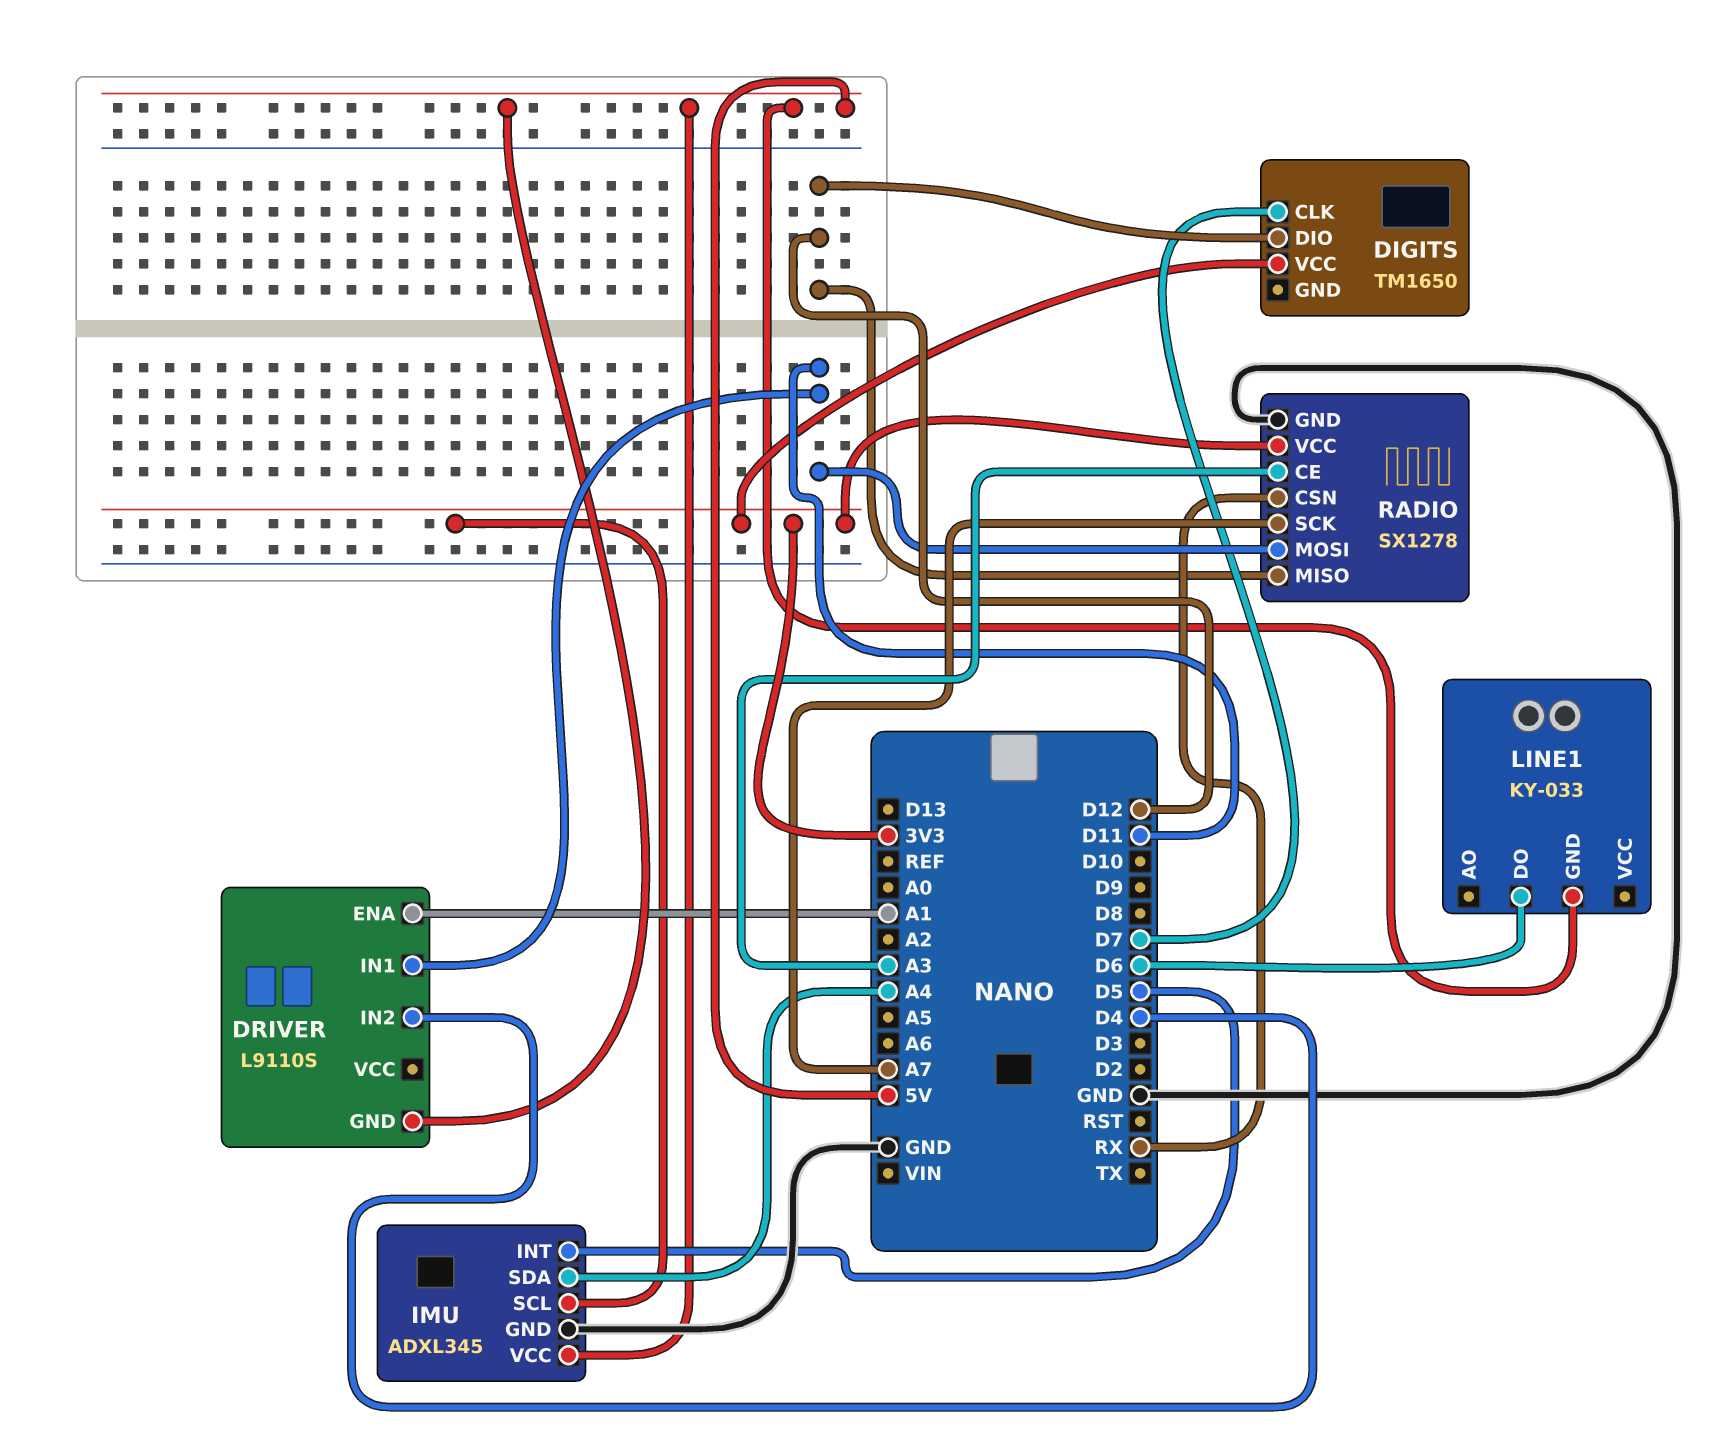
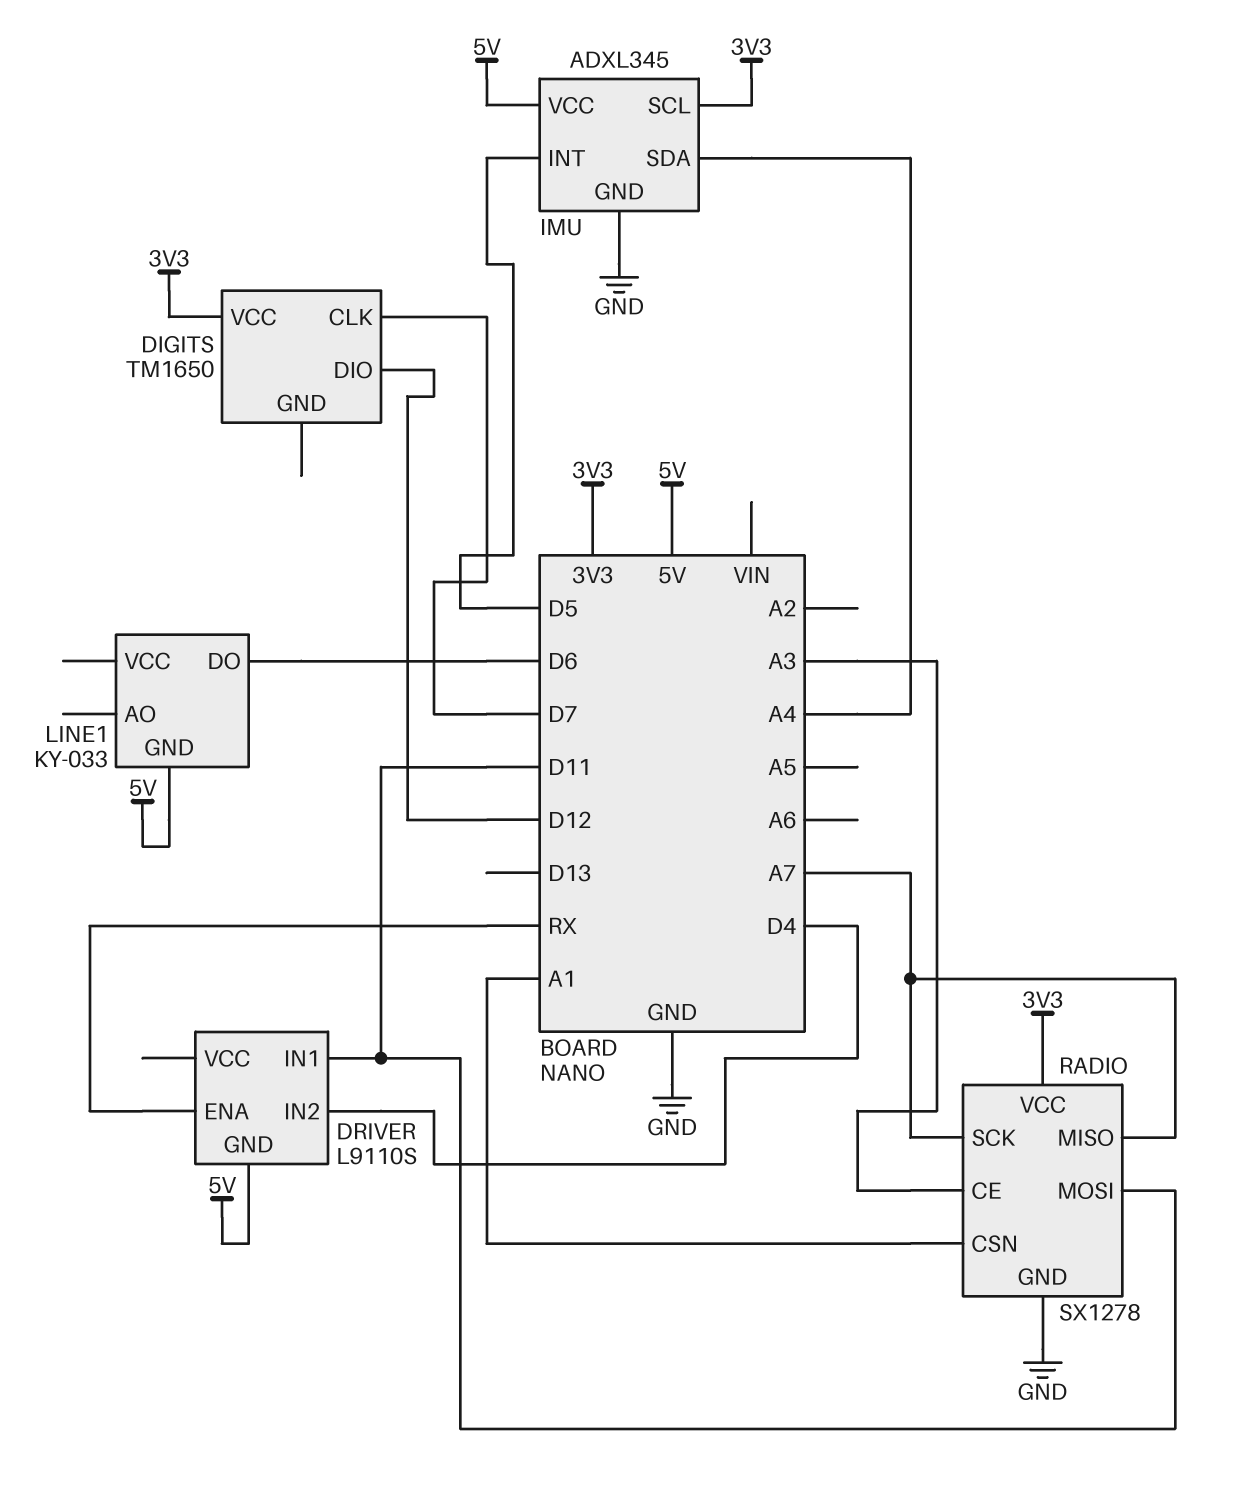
DRIVER pin ENA: A1 -> RX
RADIO pin CSN: RX -> A1
RADIO pin MISO: D12 -> A7

